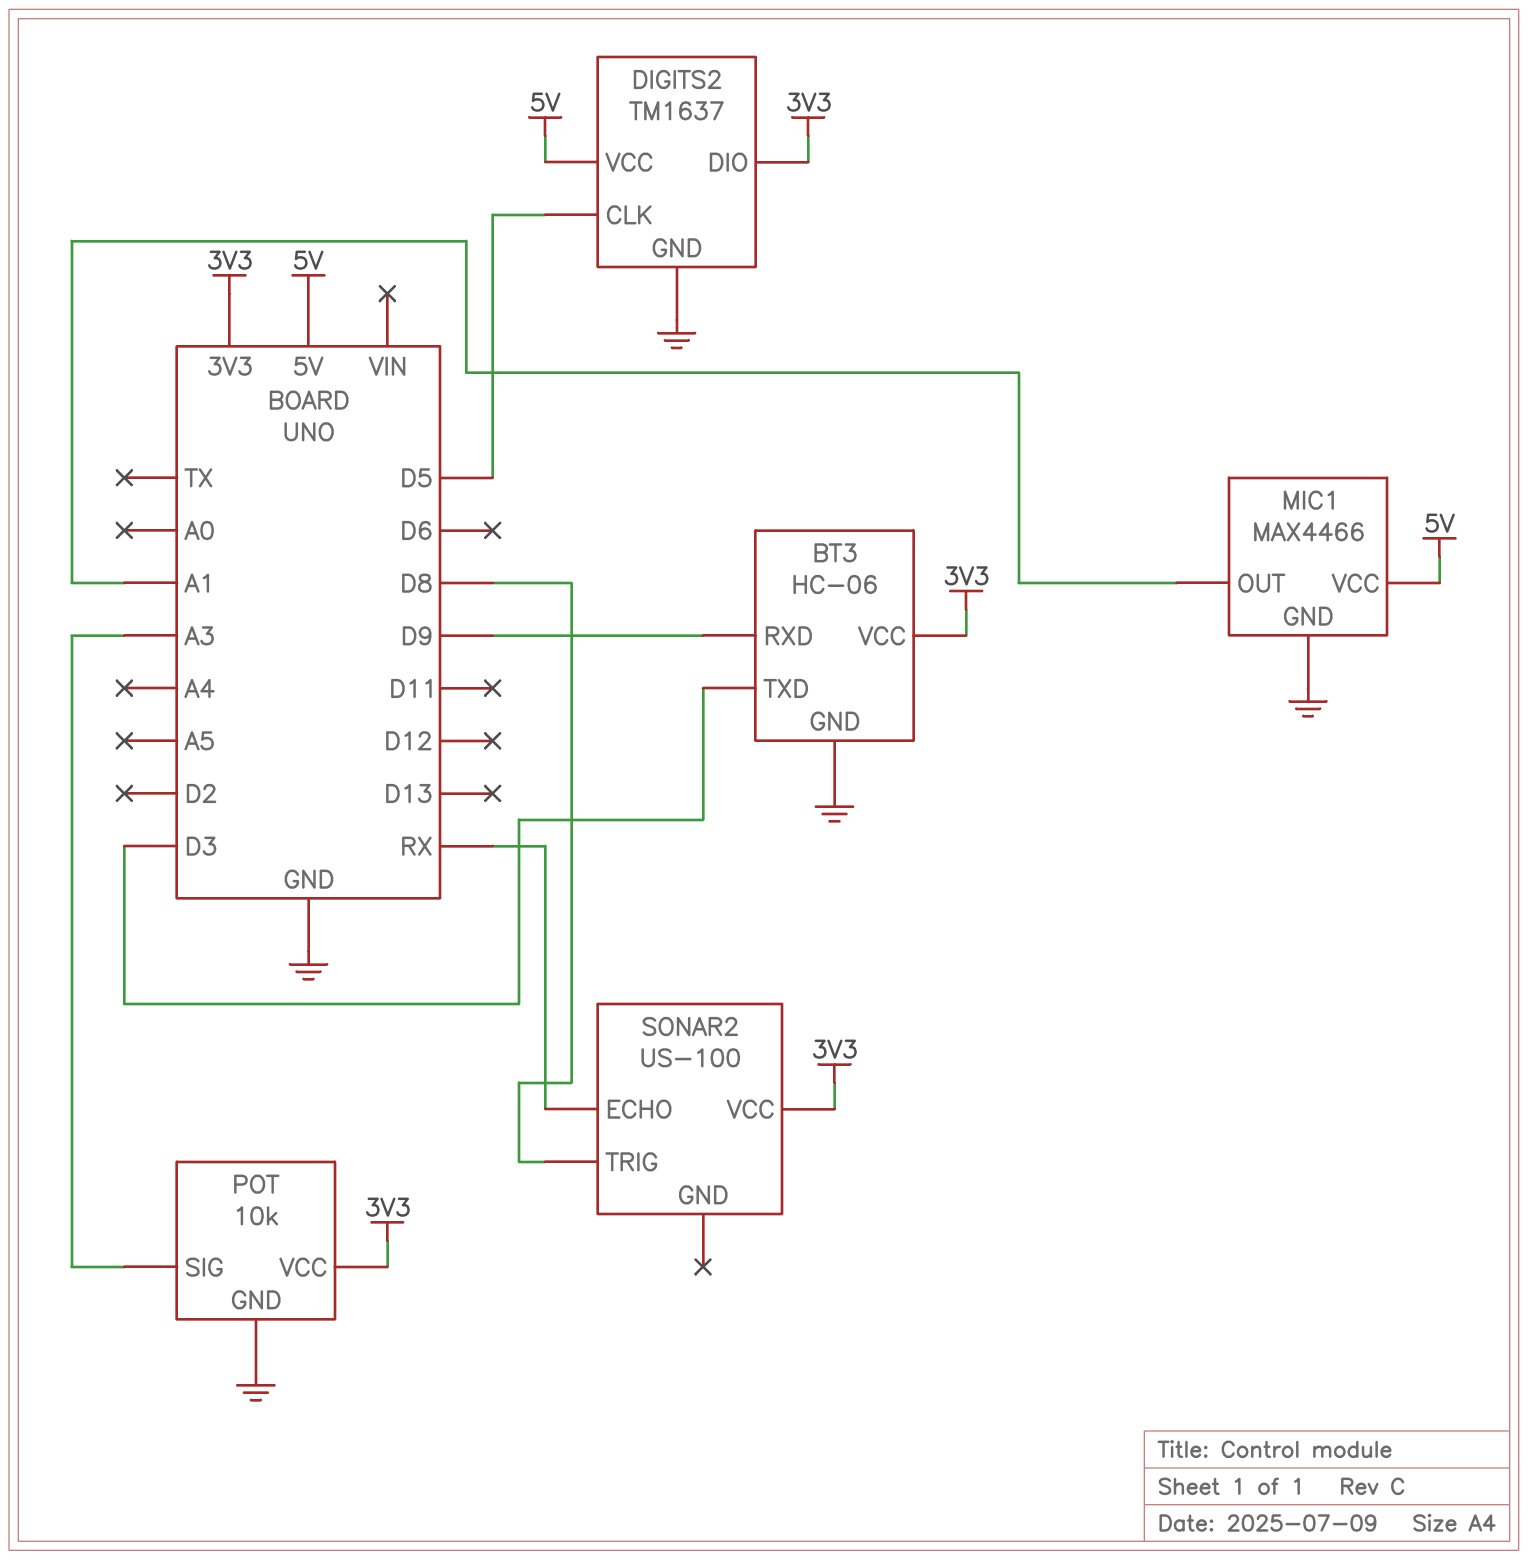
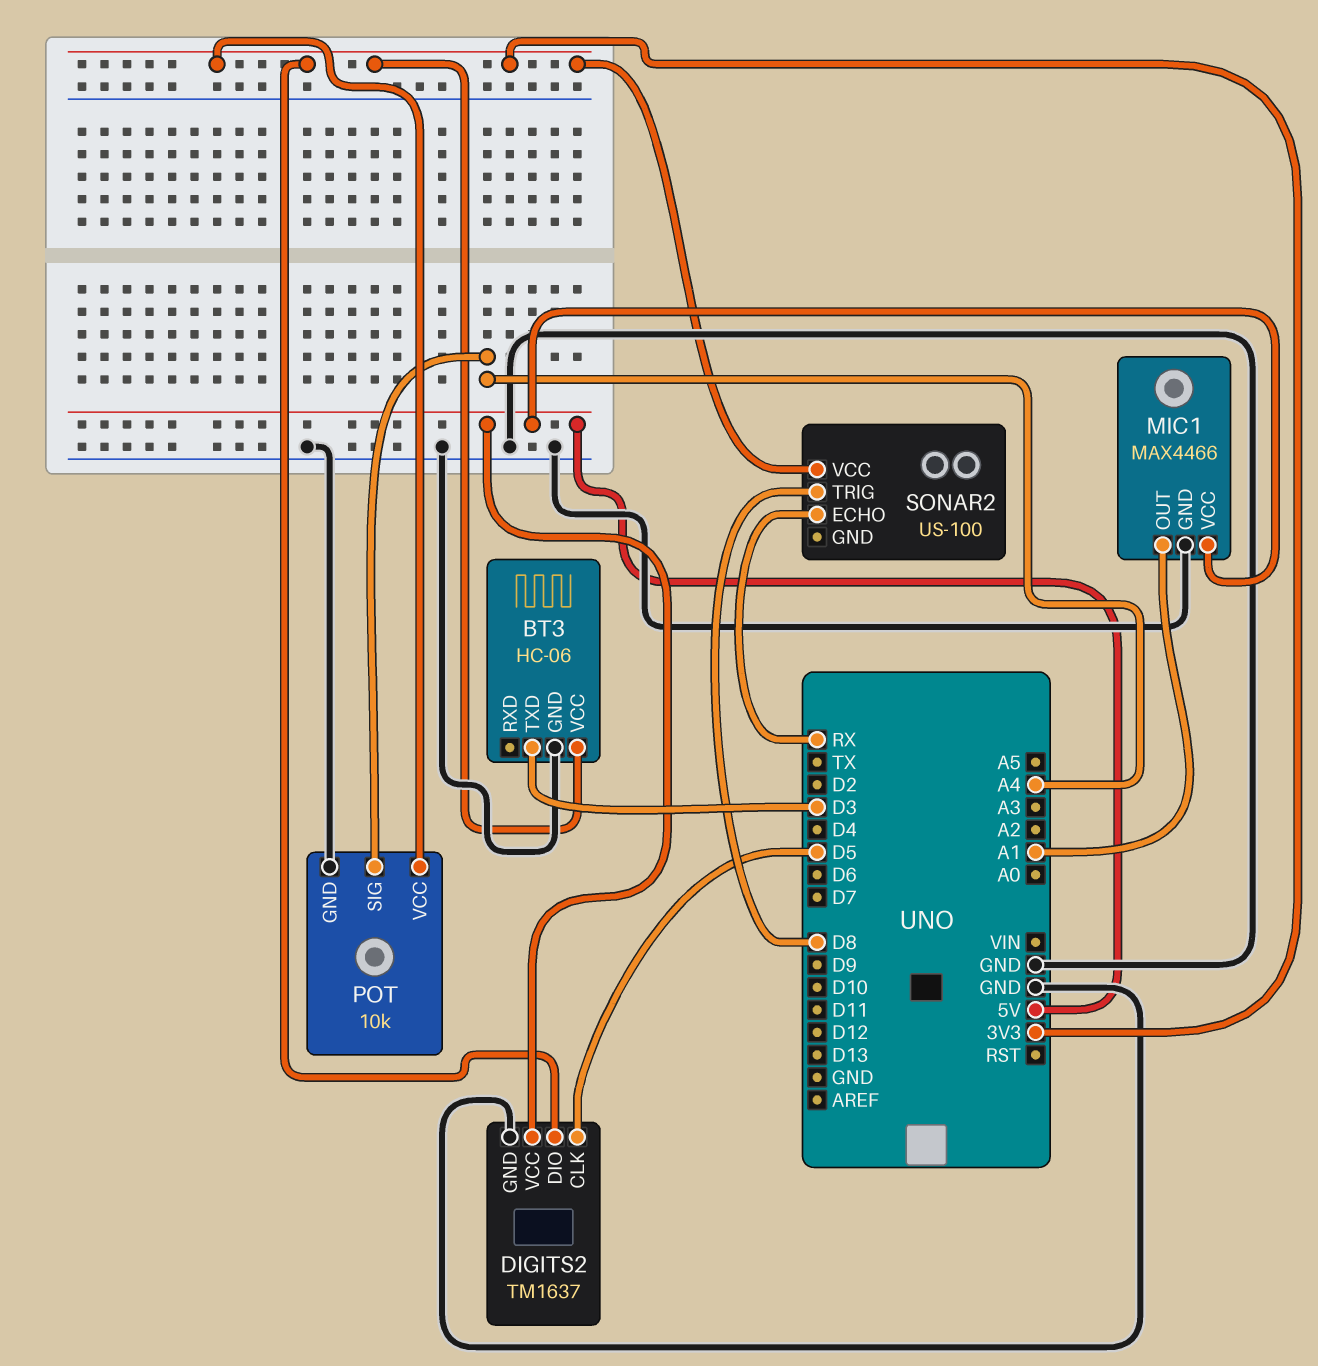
BT3 pin RXD: D9 -> none
POT pin SIG: A3 -> A4

